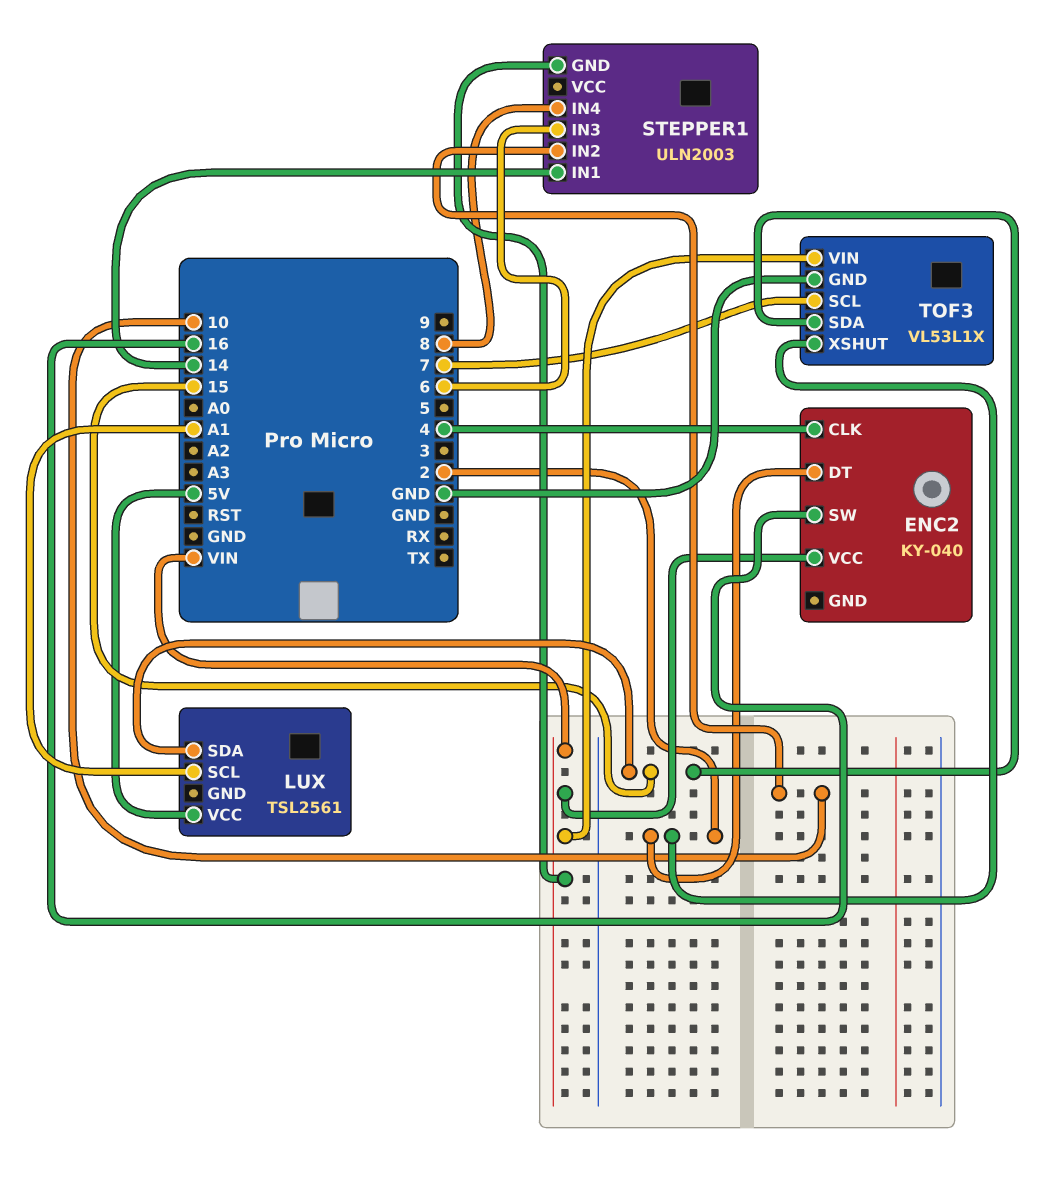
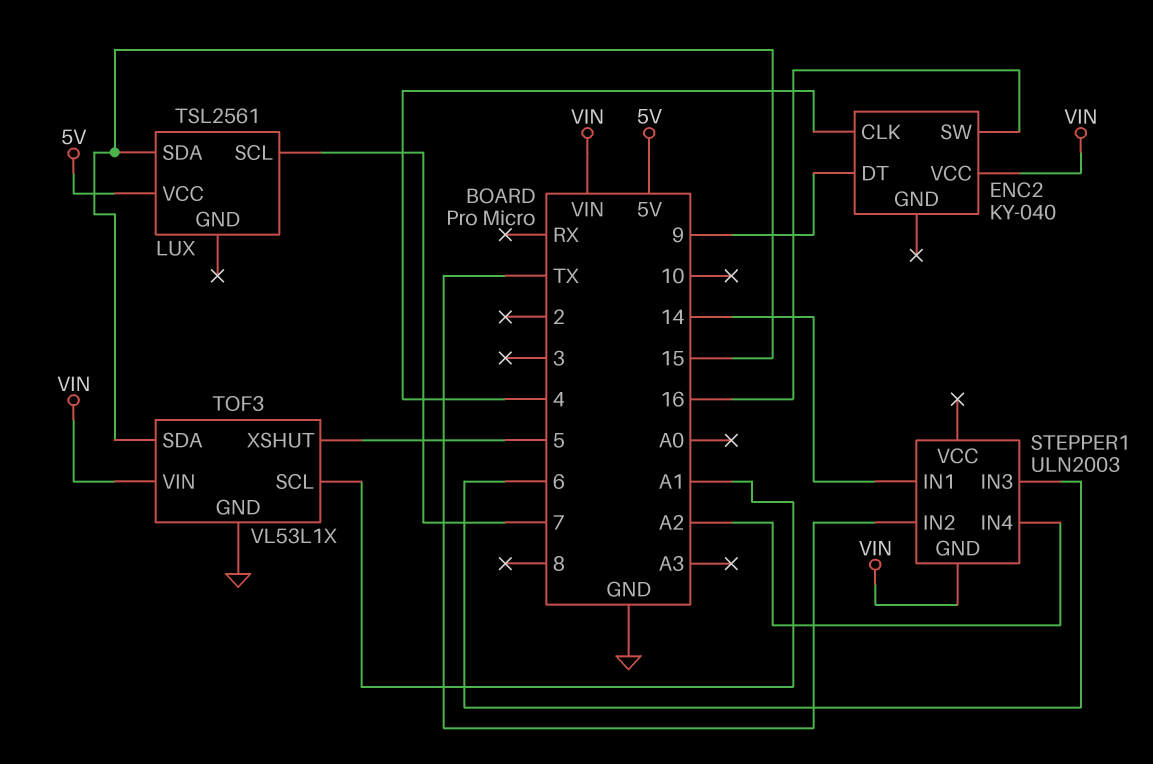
ENC2 pin DT: 2 -> 9
LUX pin SCL: A1 -> 7
STEPPER1 pin IN2: 10 -> TX
STEPPER1 pin IN4: 8 -> A2
TOF3 pin SCL: 7 -> A1
TOF3 pin XSHUT: 2 -> 5

